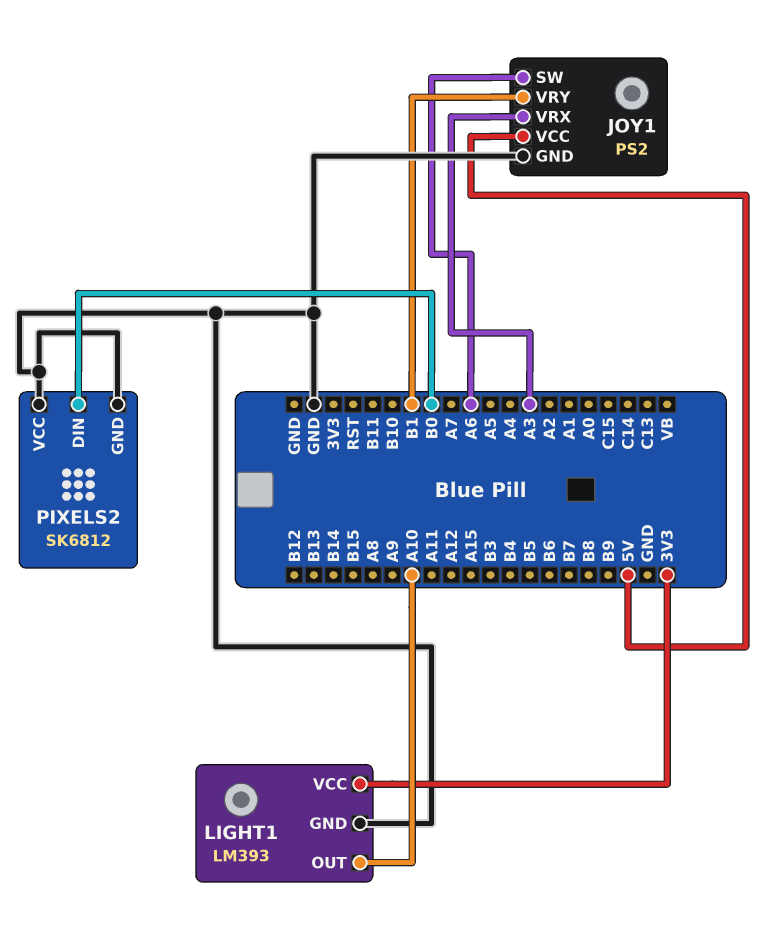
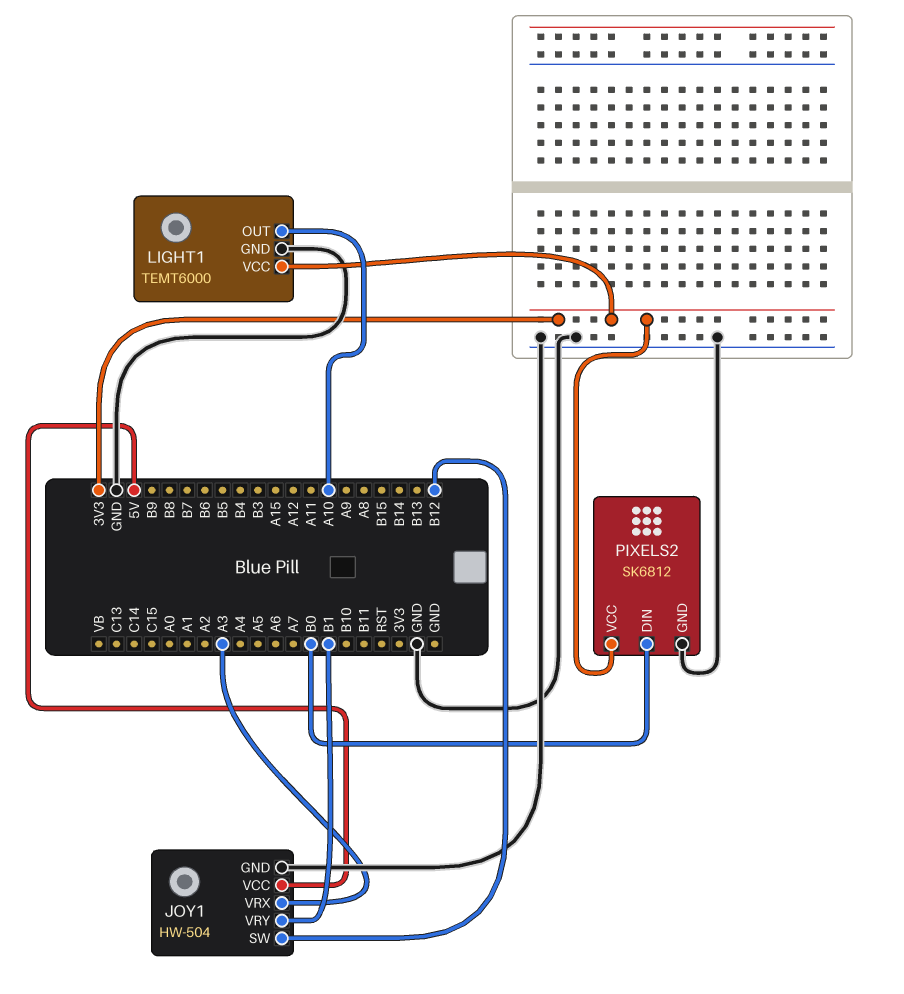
JOY1: PS2 -> HW-504
JOY1 pin SW: A6 -> B12
LIGHT1: LM393 -> TEMT6000
PIXELS2 pin VCC: GND -> 3V3

